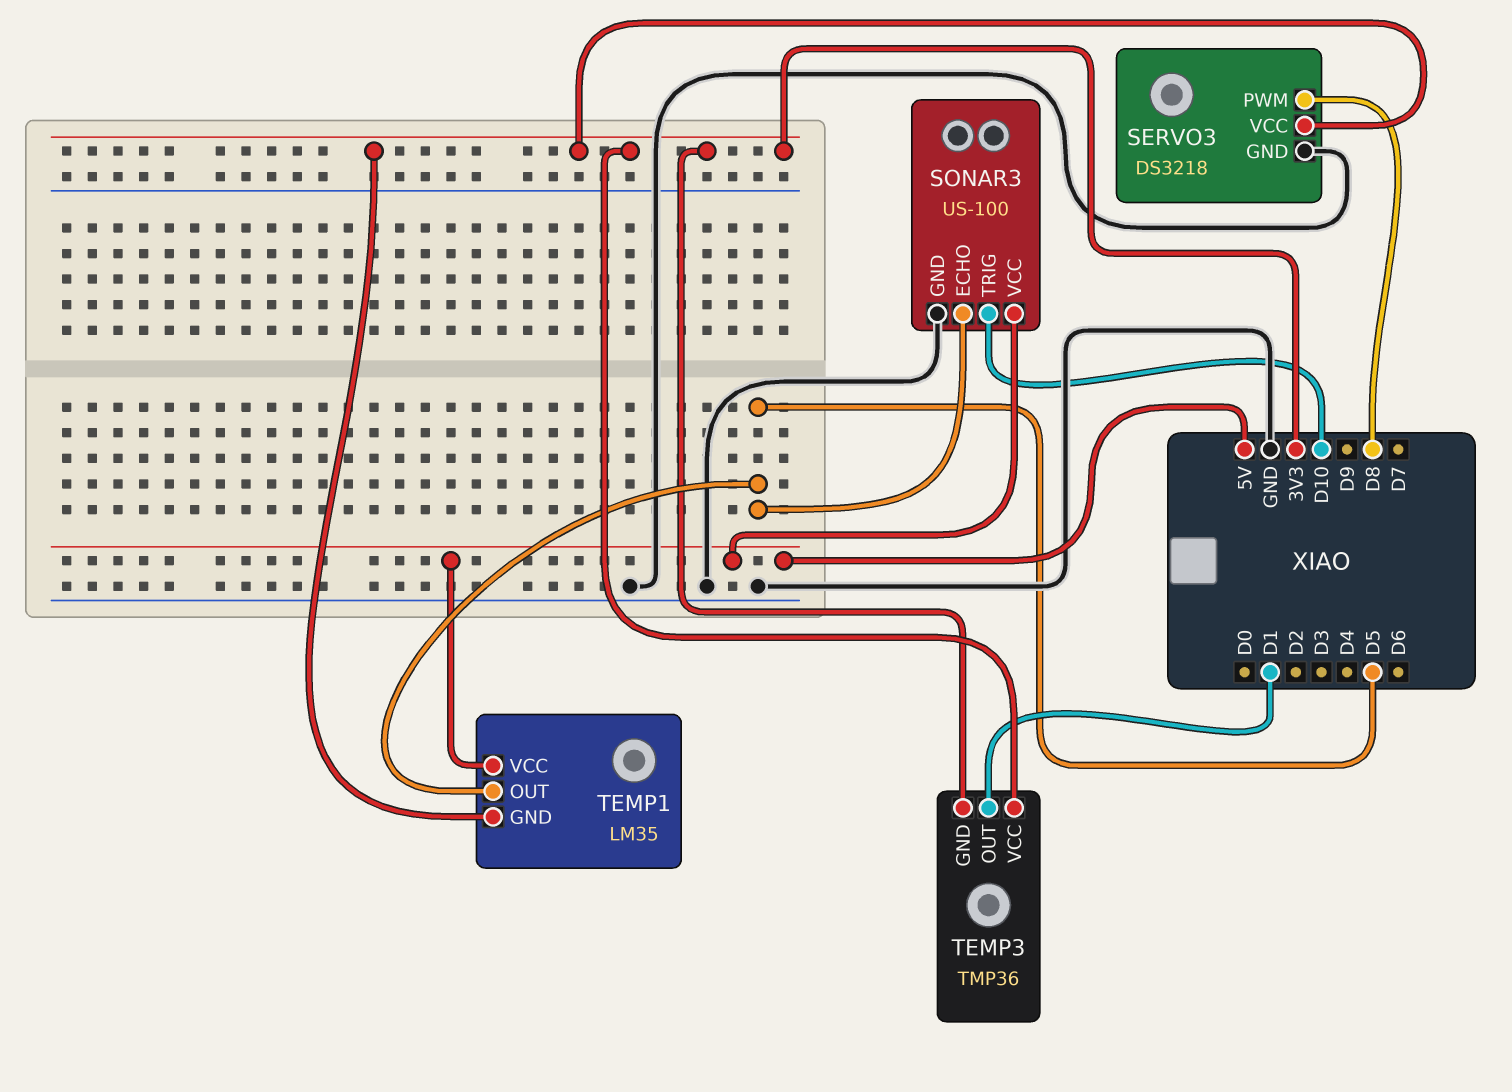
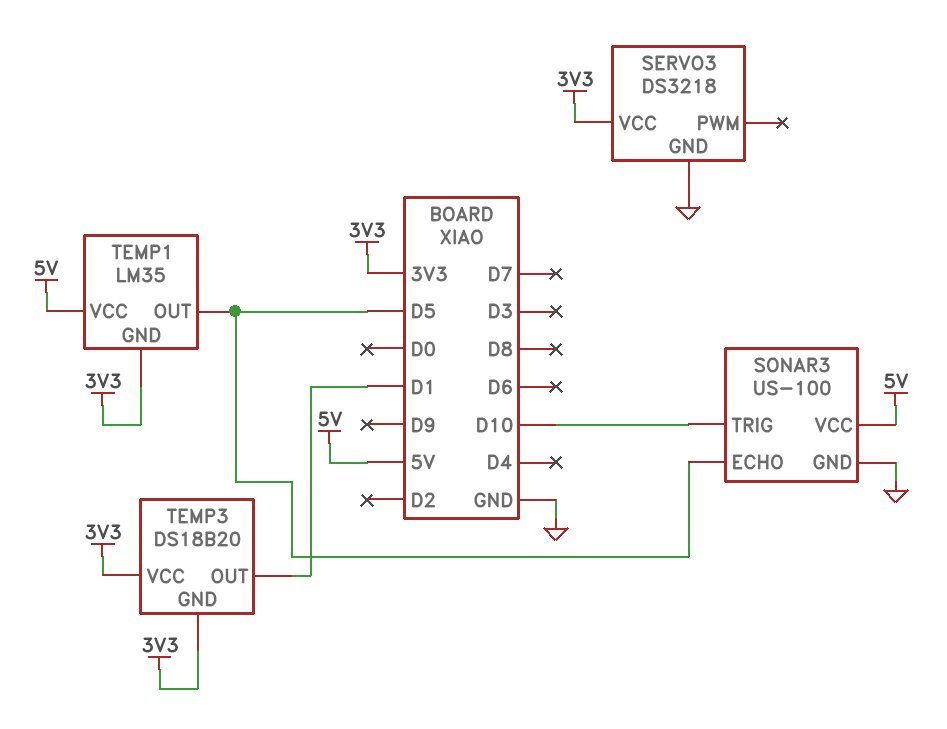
SERVO3 pin PWM: D8 -> none
TEMP3: TMP36 -> DS18B20

